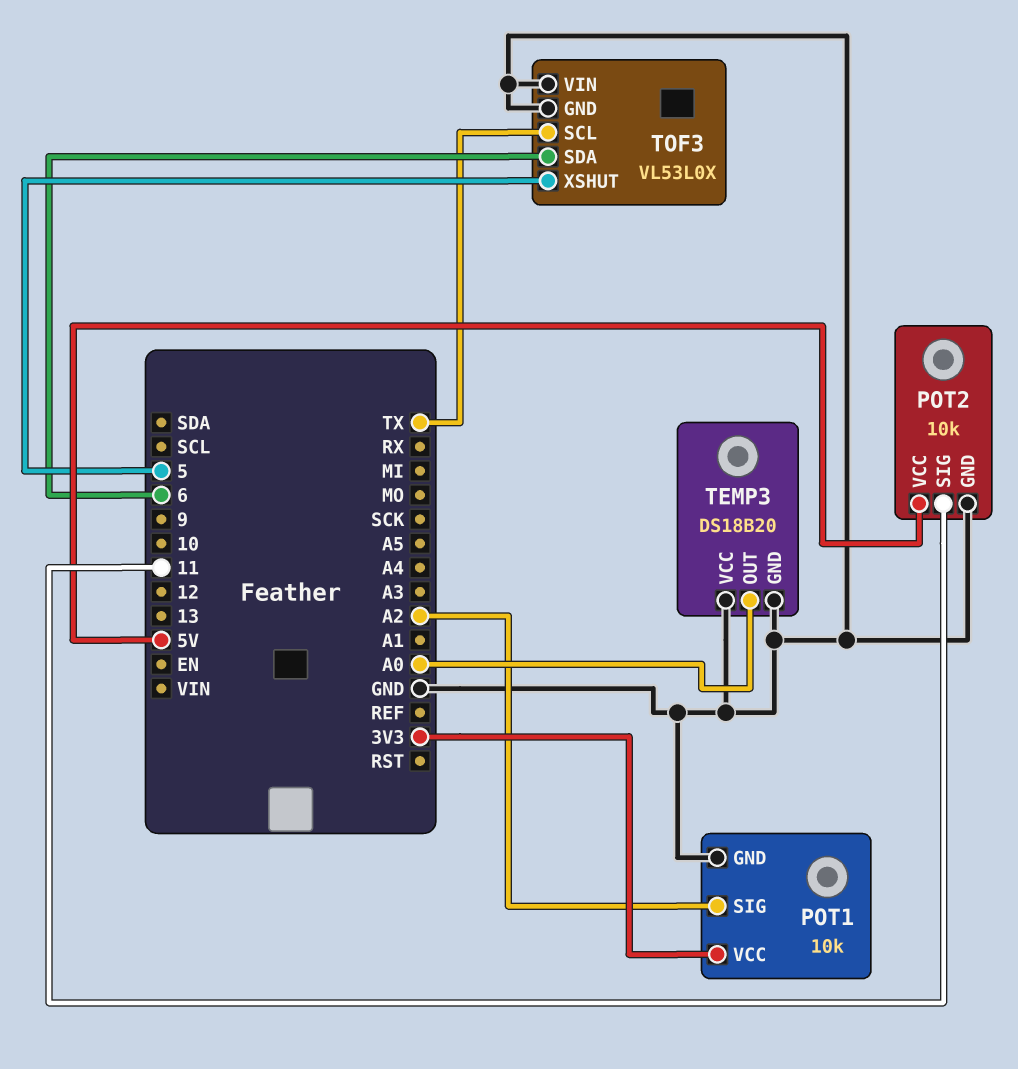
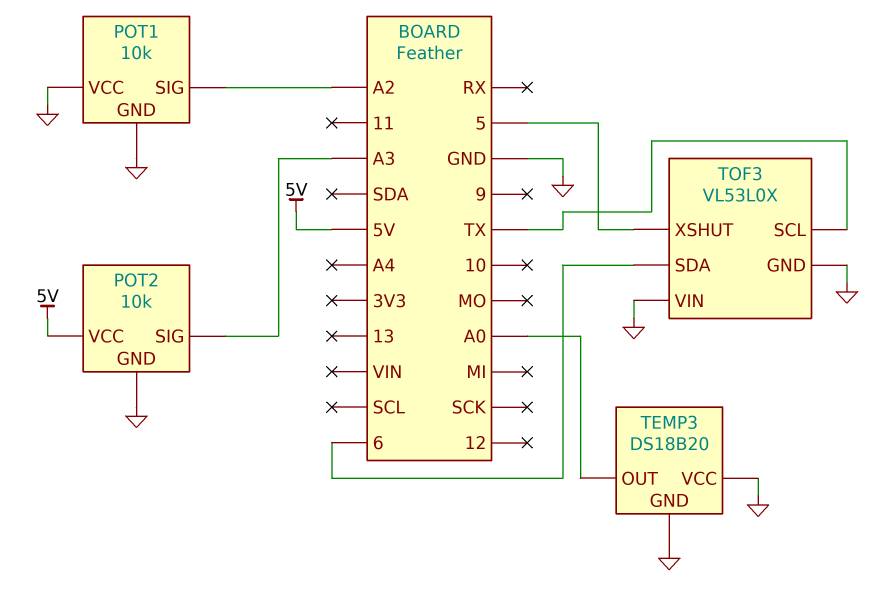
POT1 pin VCC: 3V3 -> GND
POT2 pin SIG: 11 -> A3

